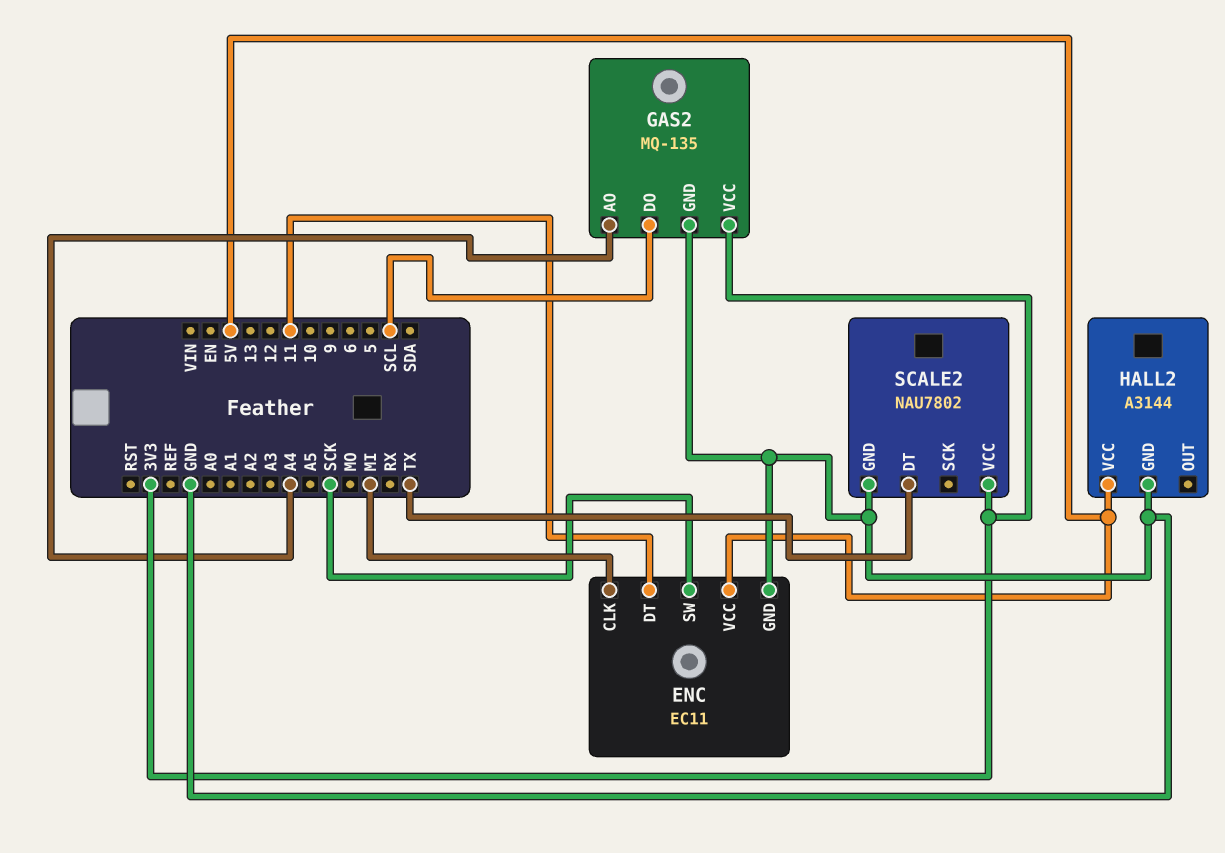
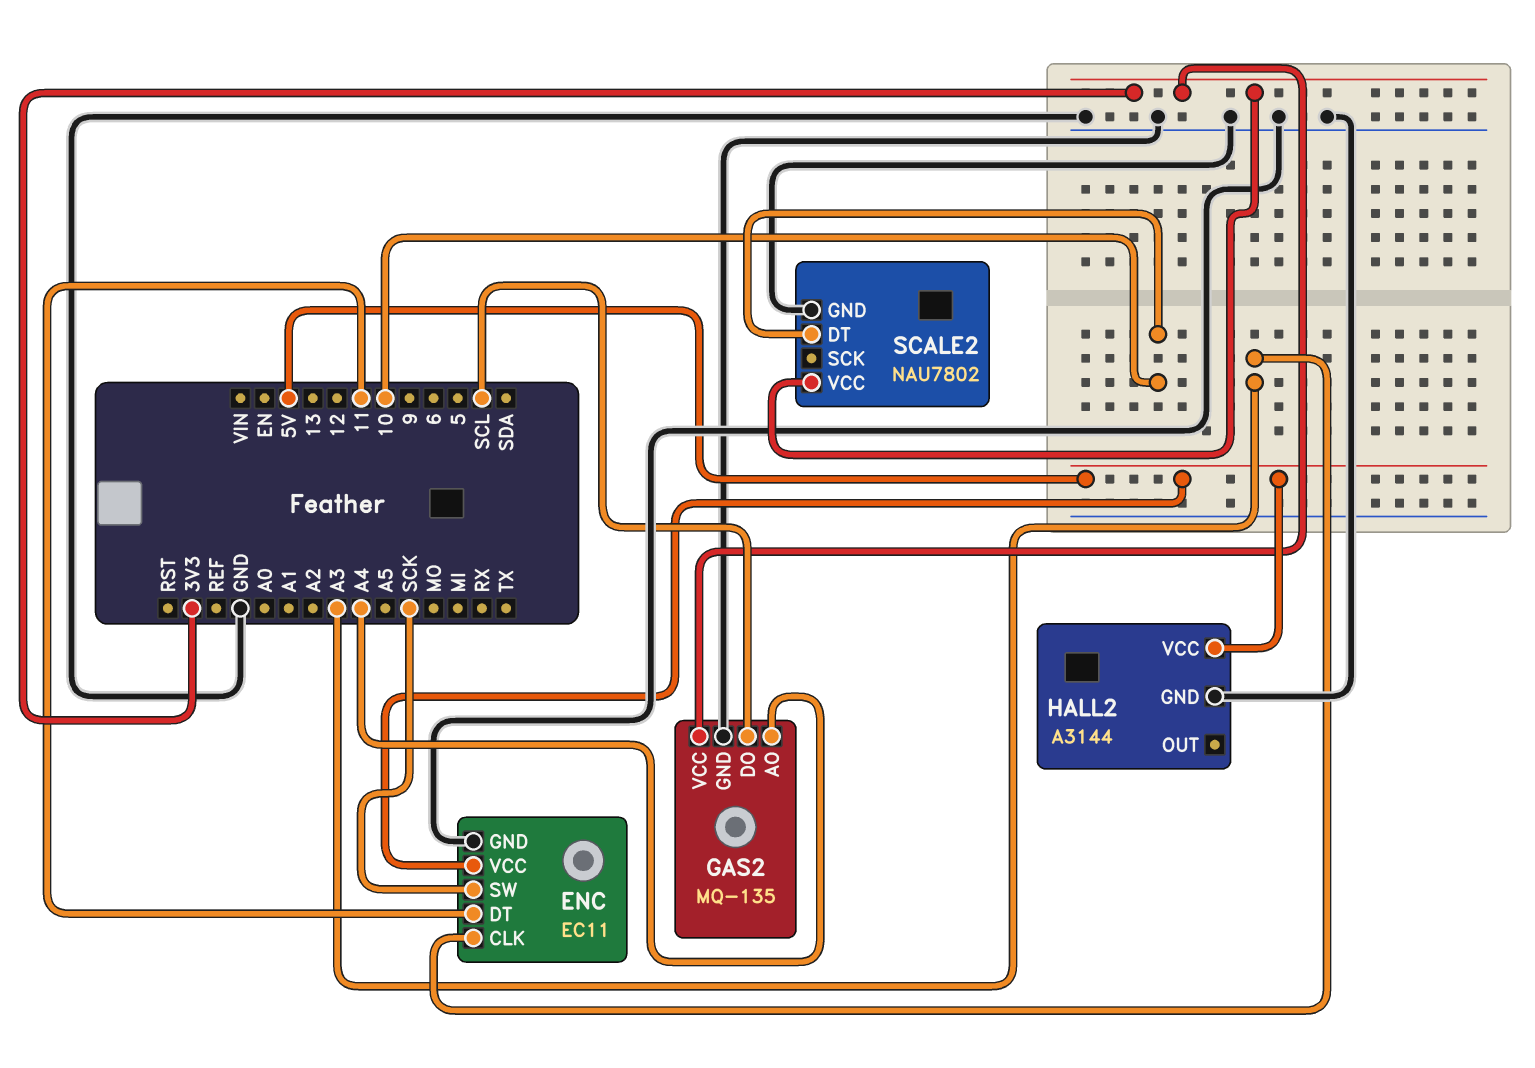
ENC pin CLK: MI -> A3
SCALE2 pin DT: TX -> 10

